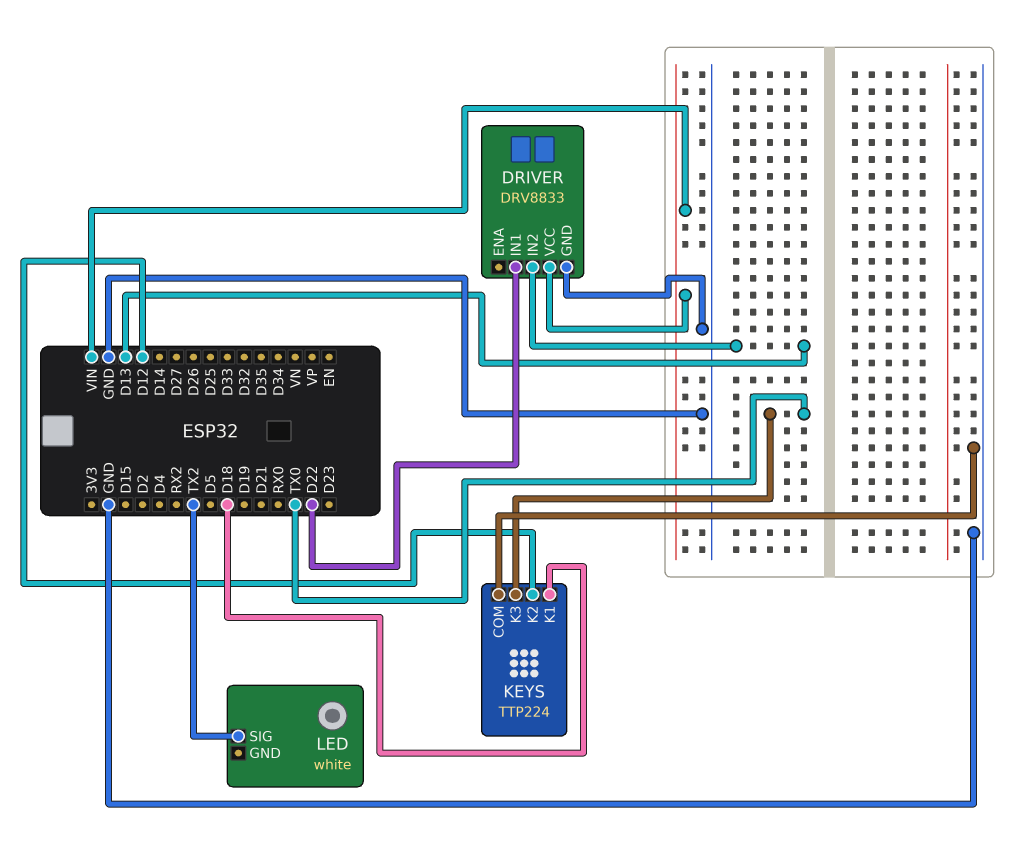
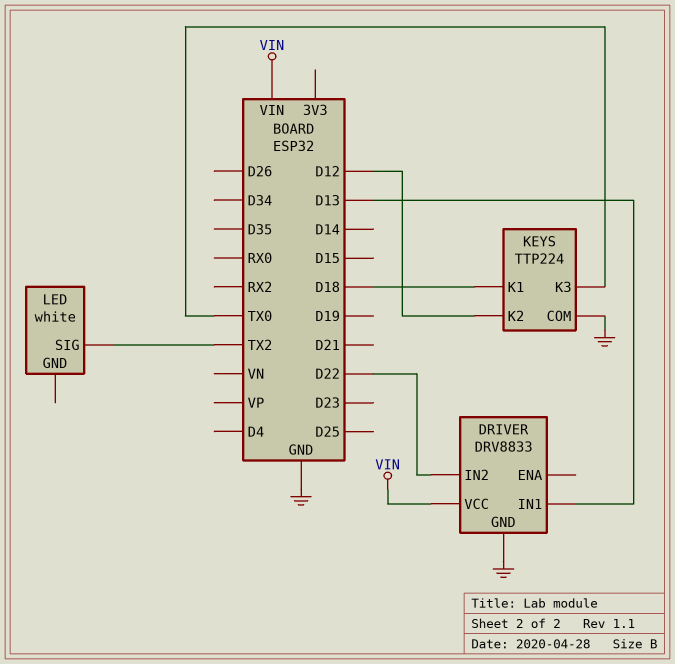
DRIVER pin IN1: D22 -> D13
DRIVER pin IN2: D13 -> D22

